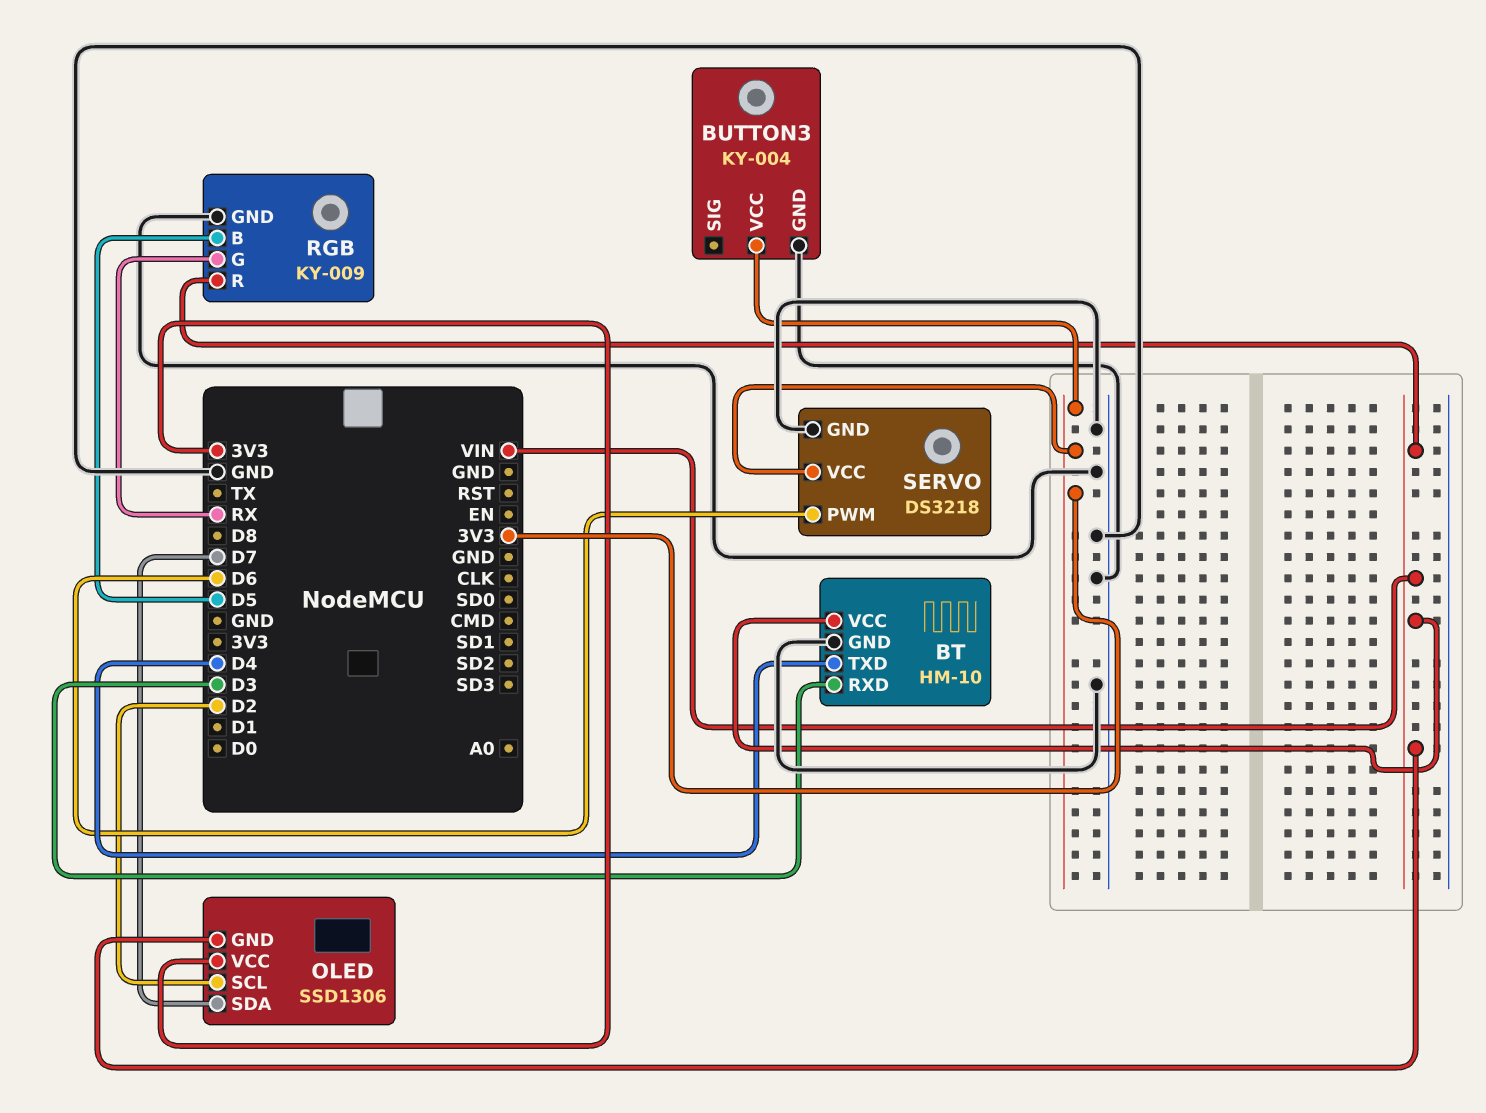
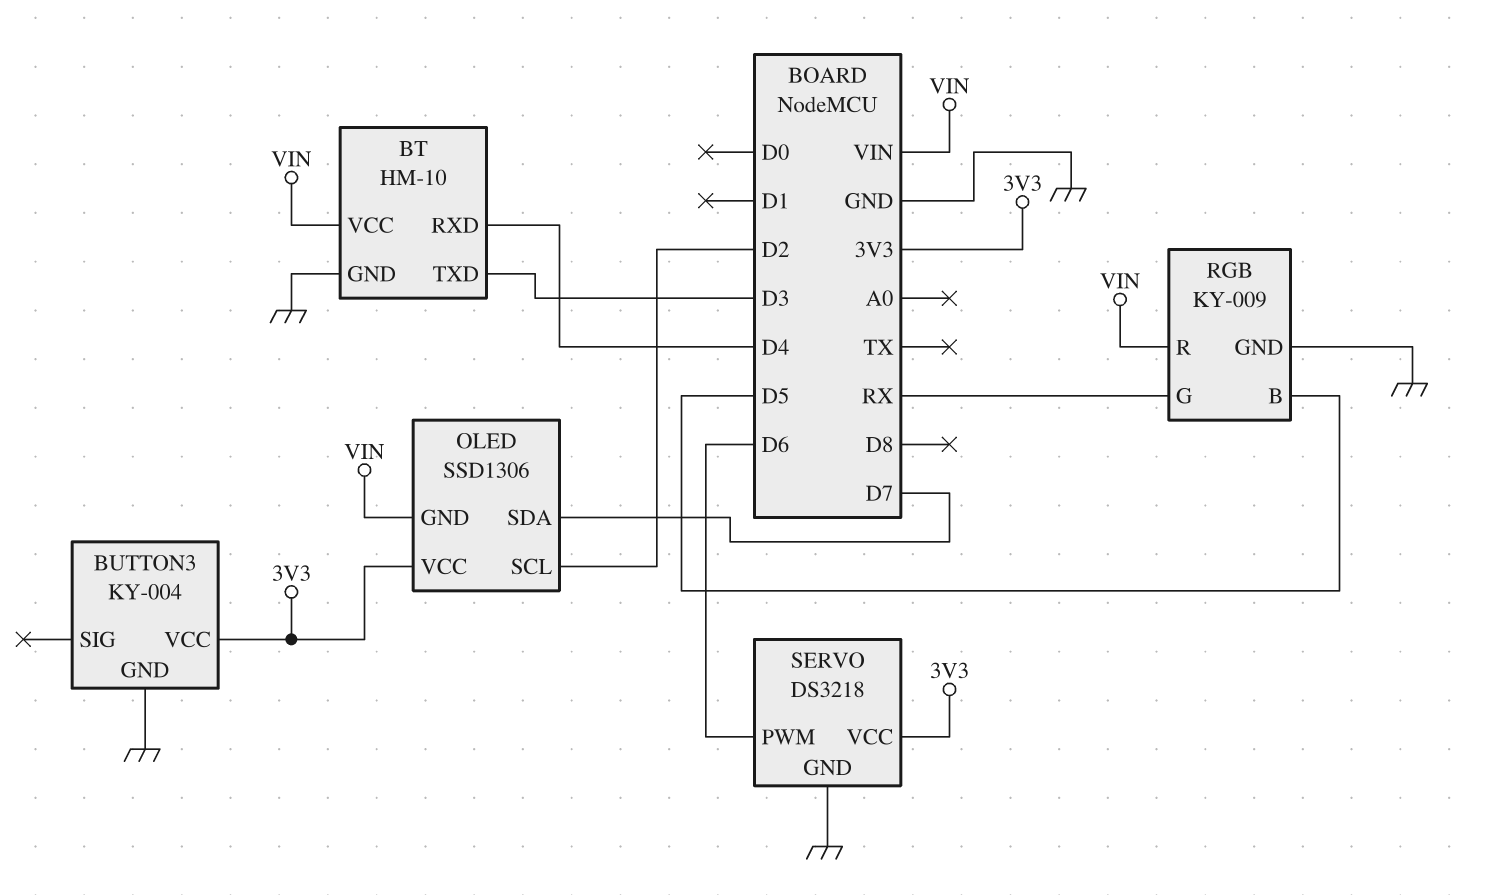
BT pin RXD: D3 -> D4
BT pin TXD: D4 -> D3

